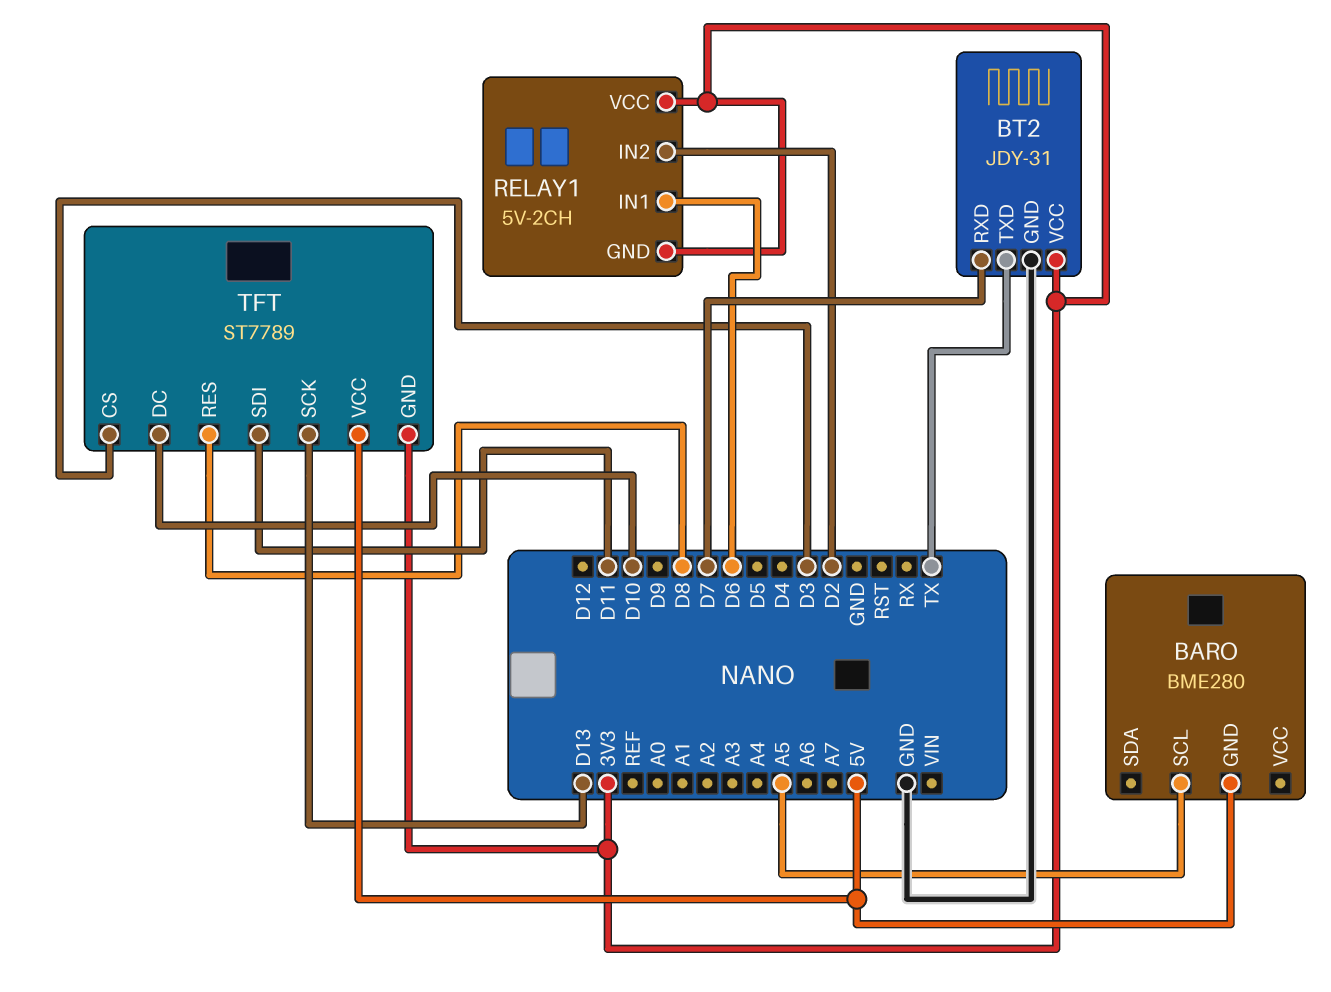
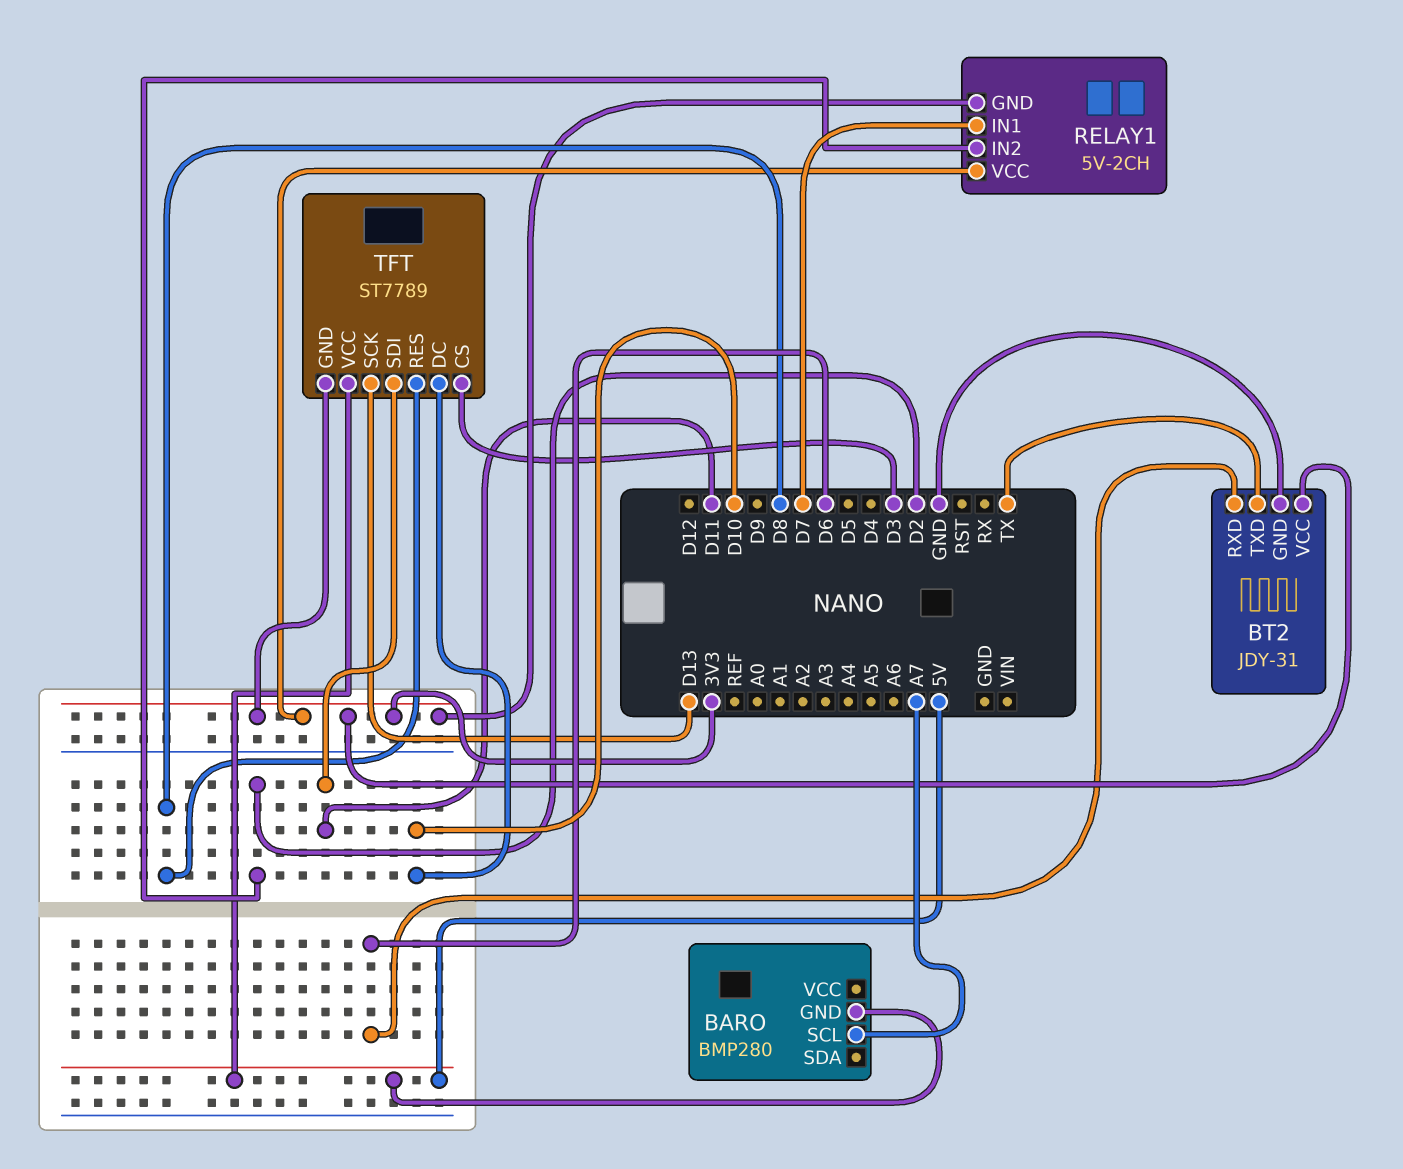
BARO: BME280 -> BMP280
BARO pin SCL: A5 -> A7
BT2 pin RXD: D7 -> D6
RELAY1 pin IN1: D6 -> D7

